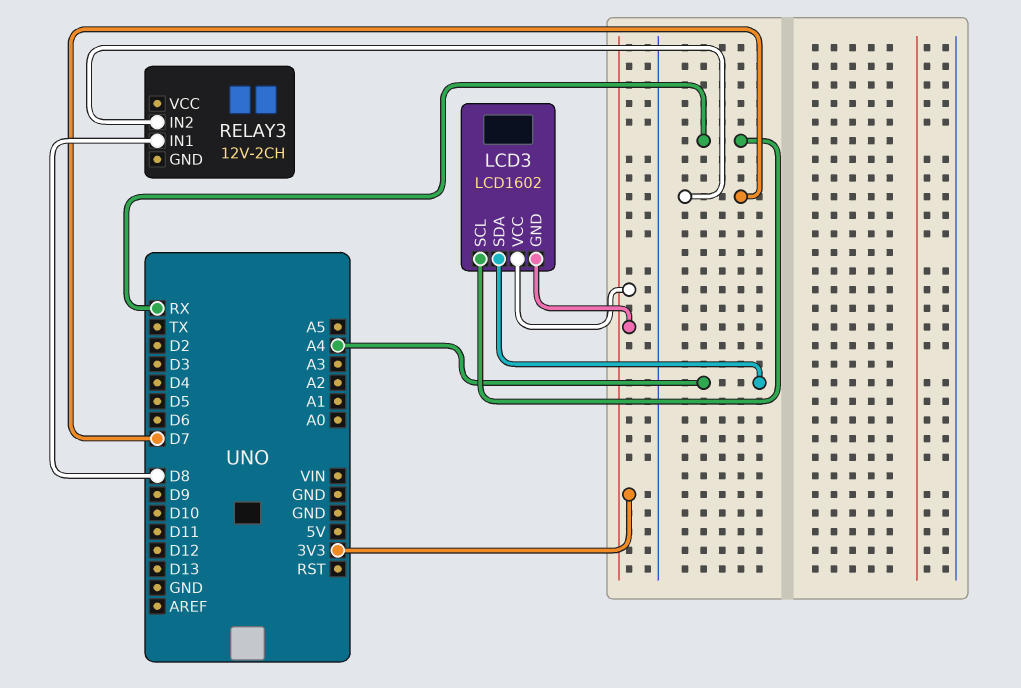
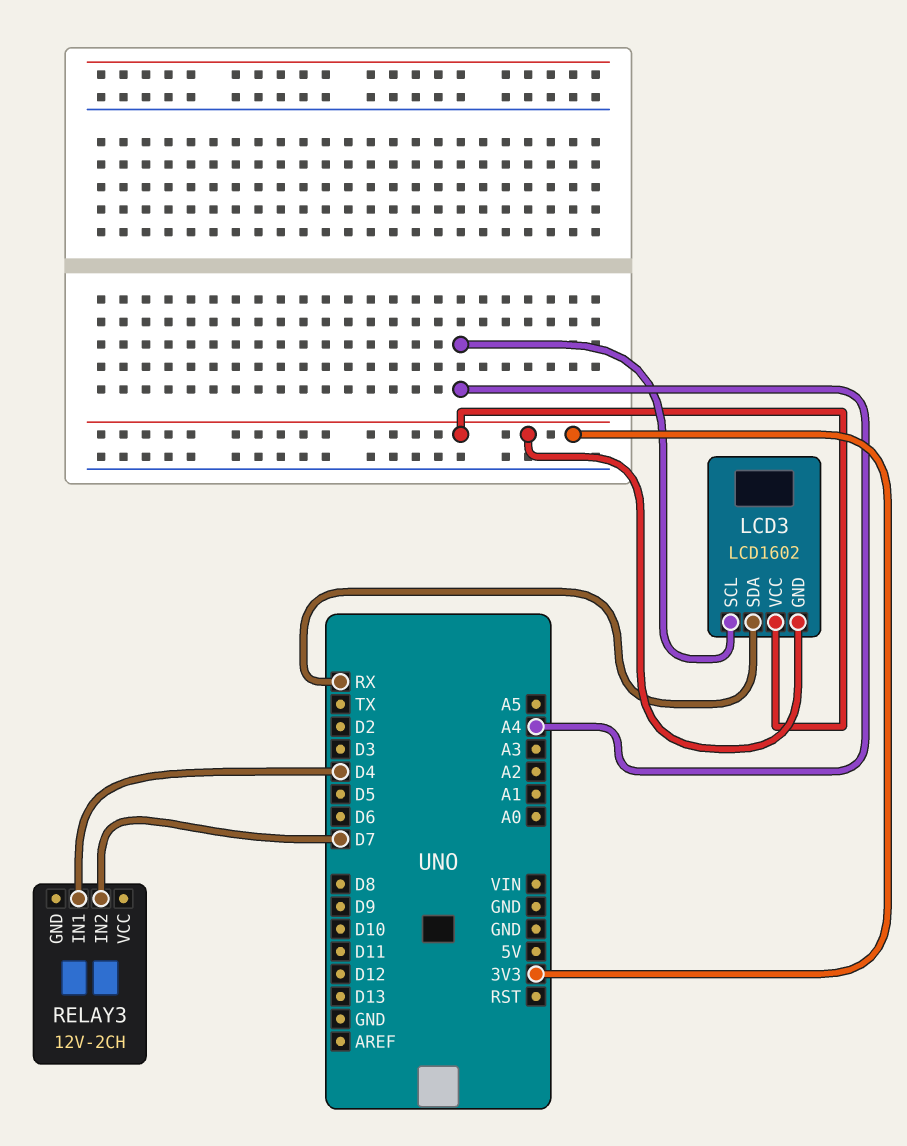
LCD3 pin SCL: RX -> A4
LCD3 pin SDA: A4 -> RX
RELAY3 pin IN1: D8 -> D4

